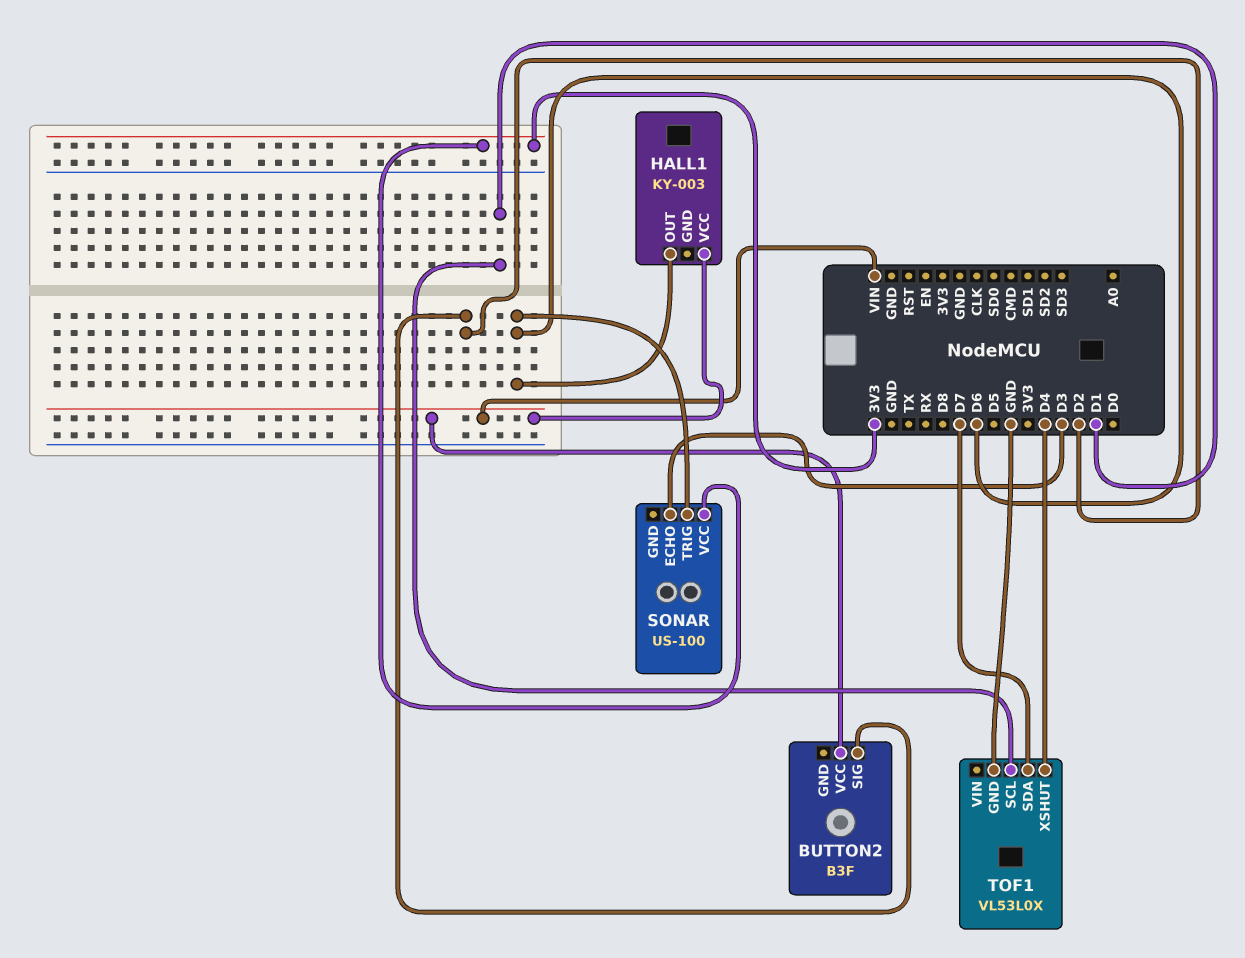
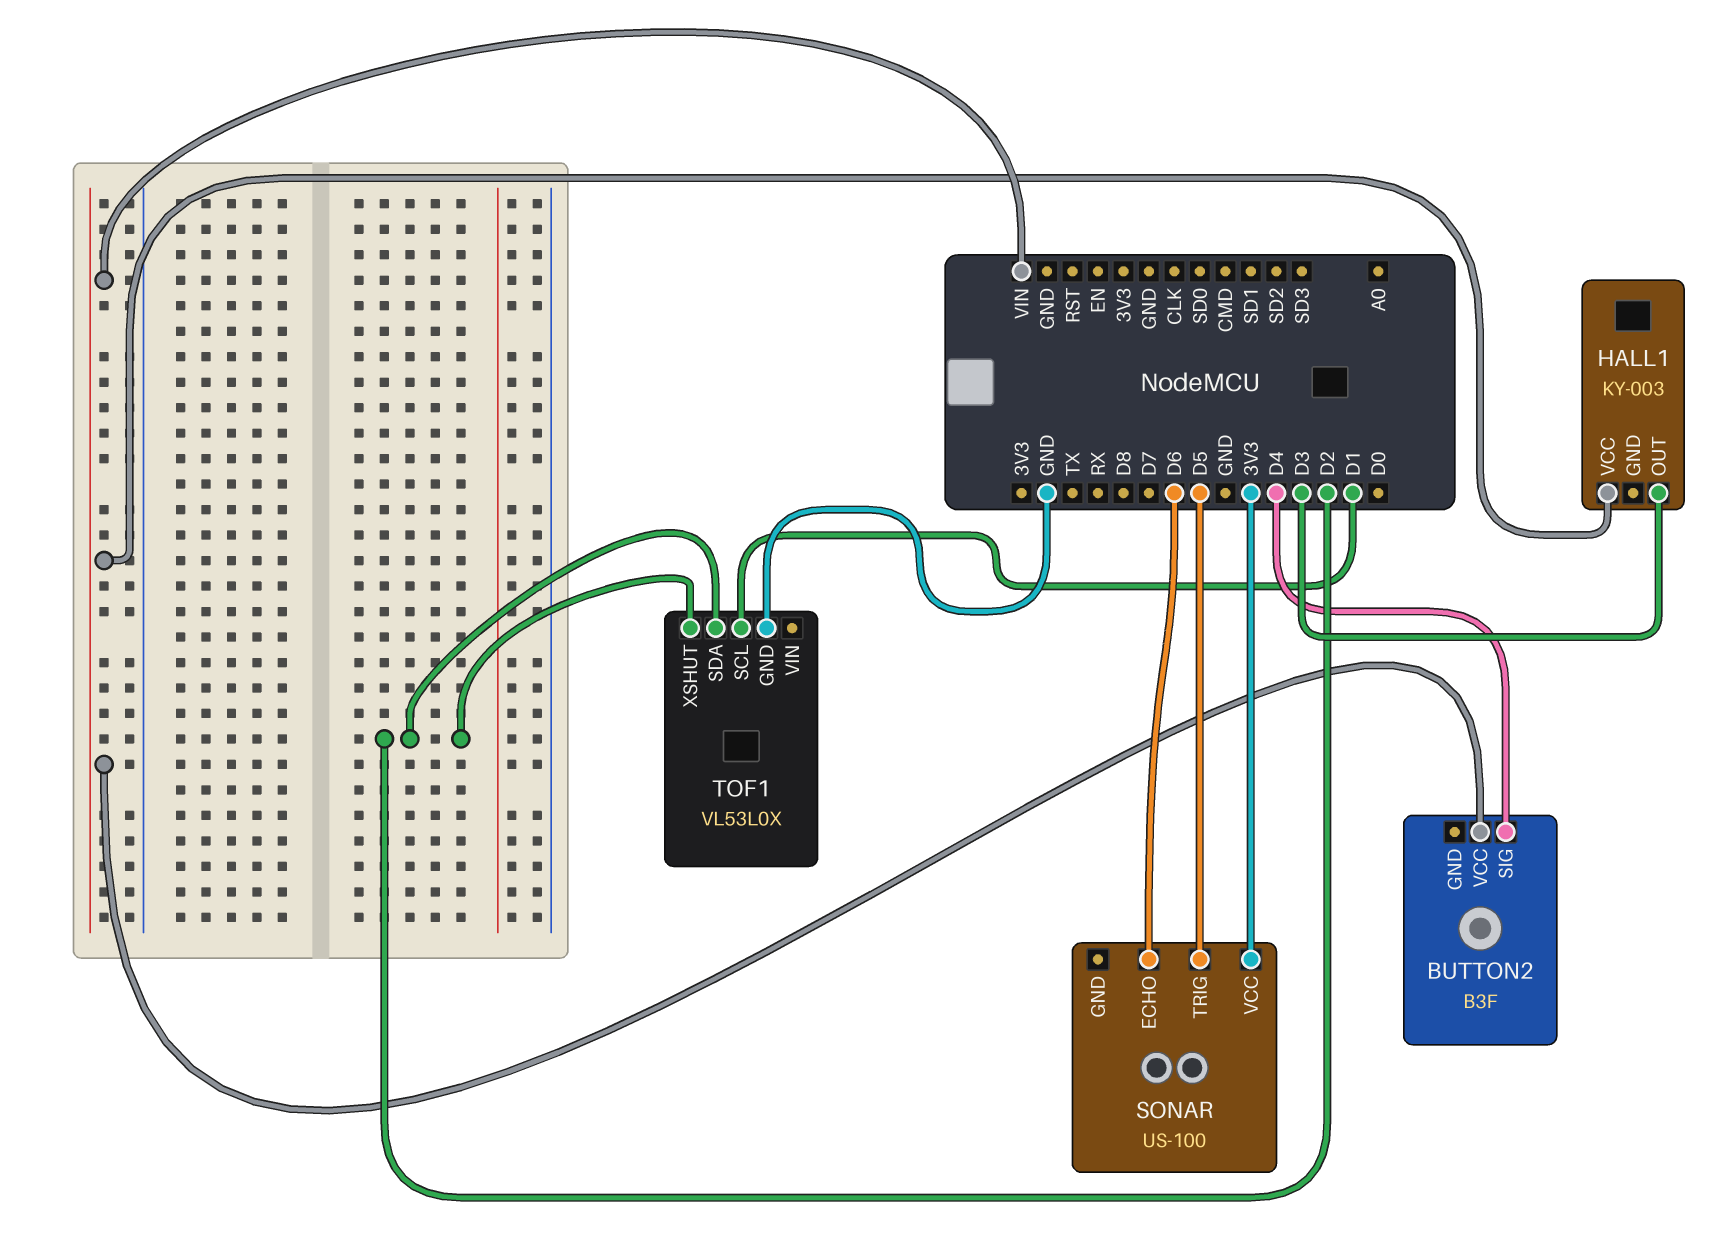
BUTTON2 pin SIG: D2 -> D4
HALL1 pin OUT: D6 -> D3
SONAR pin ECHO: D3 -> D6
SONAR pin TRIG: D6 -> D5
TOF1 pin SDA: D7 -> D2
TOF1 pin XSHUT: D4 -> D2

